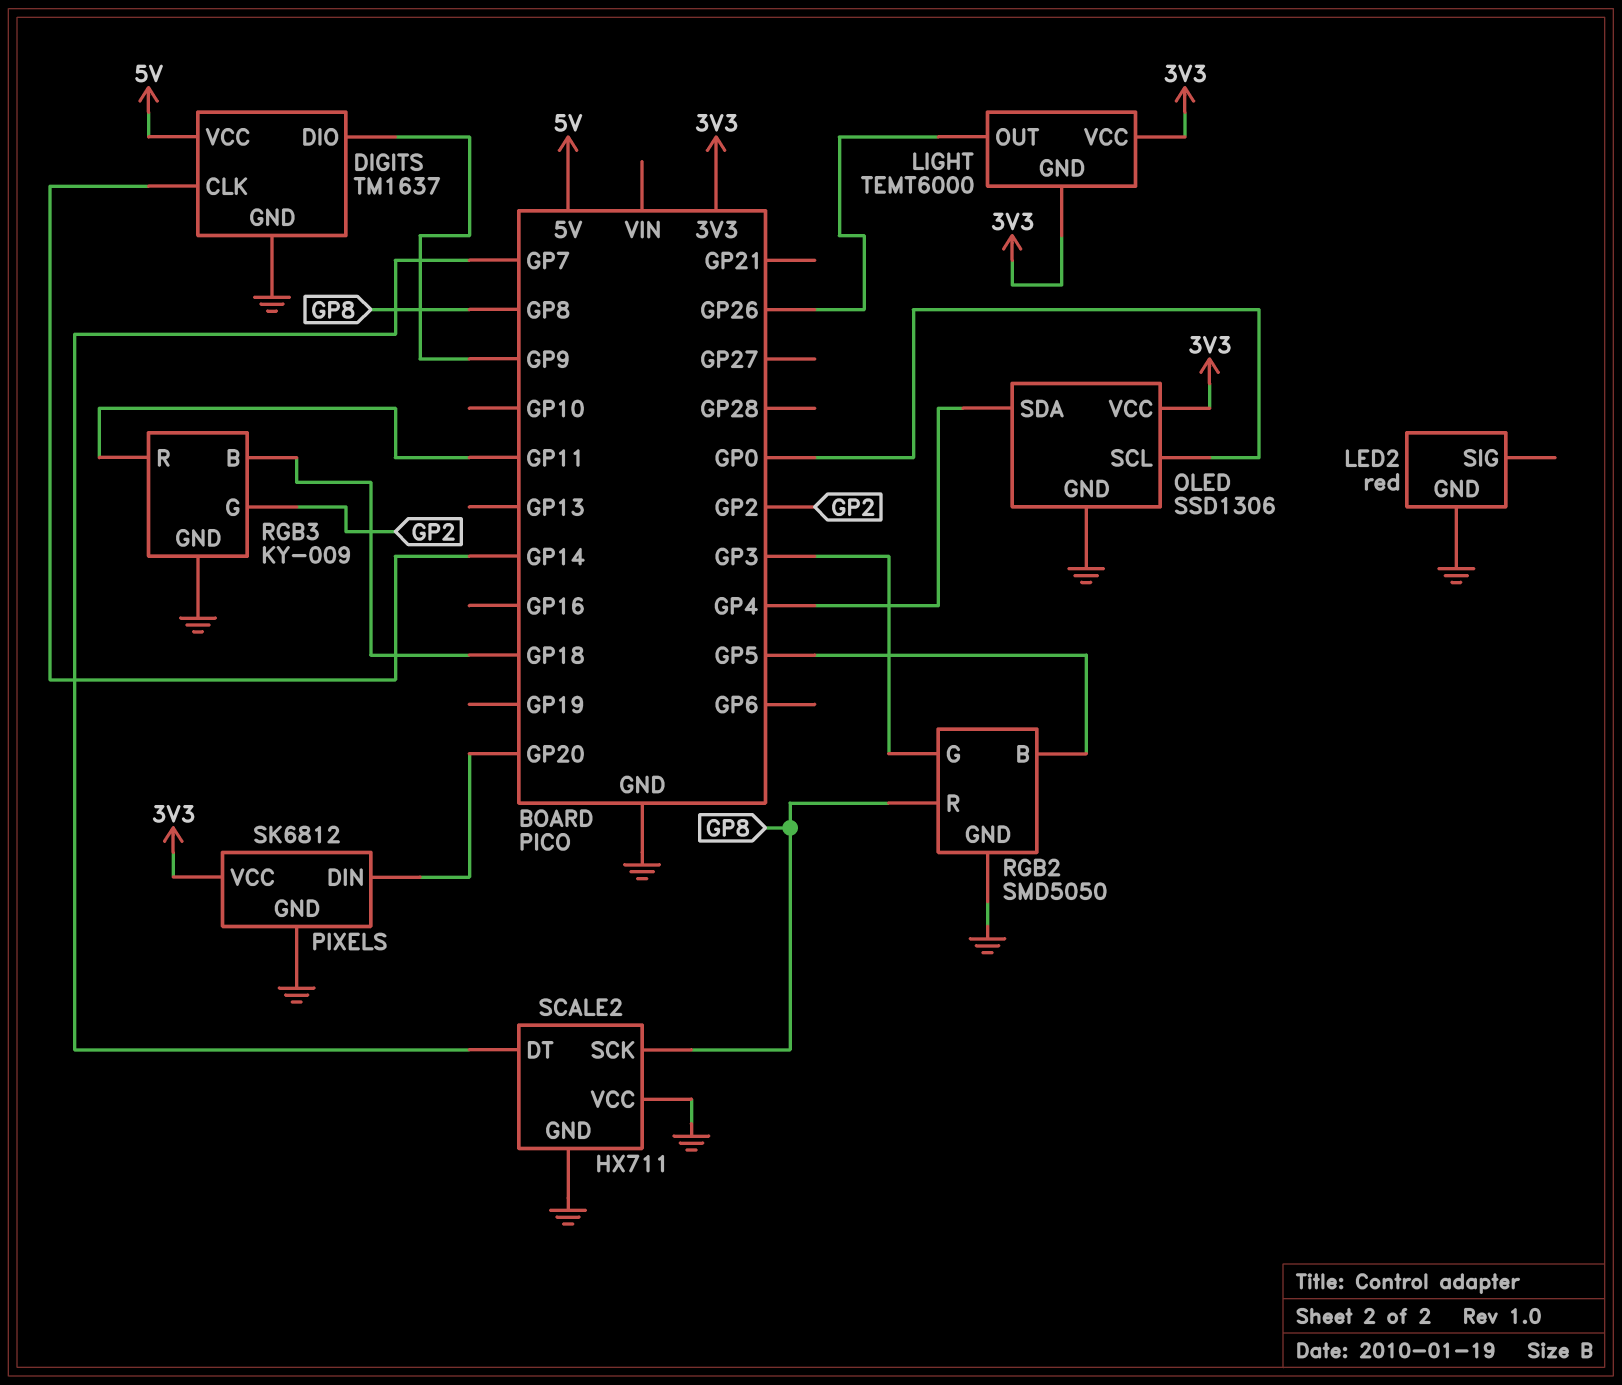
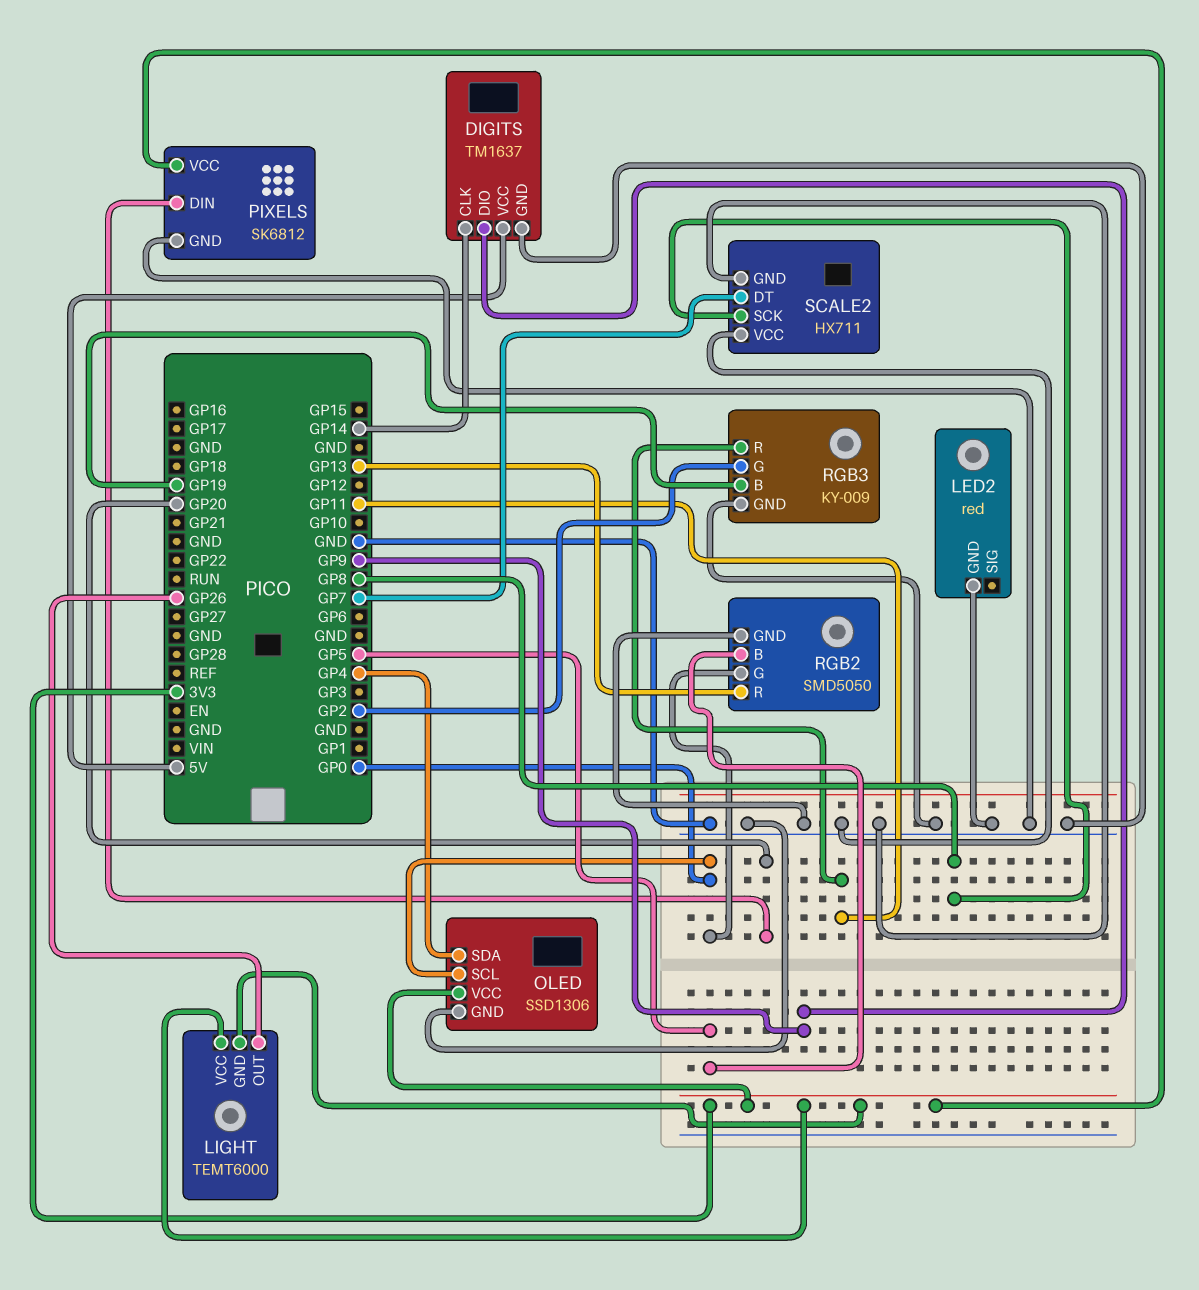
RGB2 pin G: GP3 -> GP0
RGB2 pin R: GP8 -> GP13
RGB3 pin B: GP18 -> GP19

